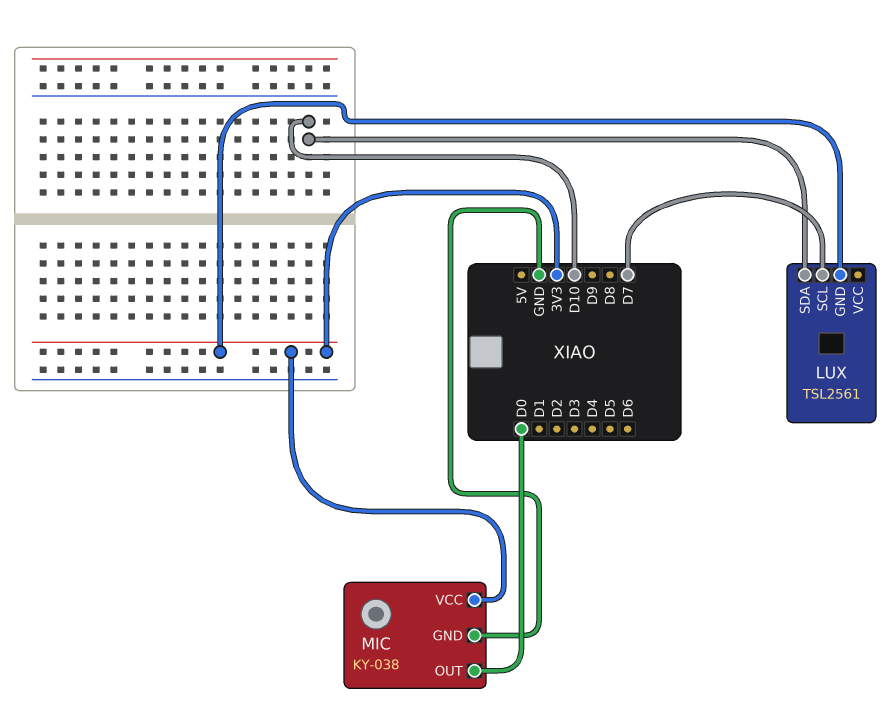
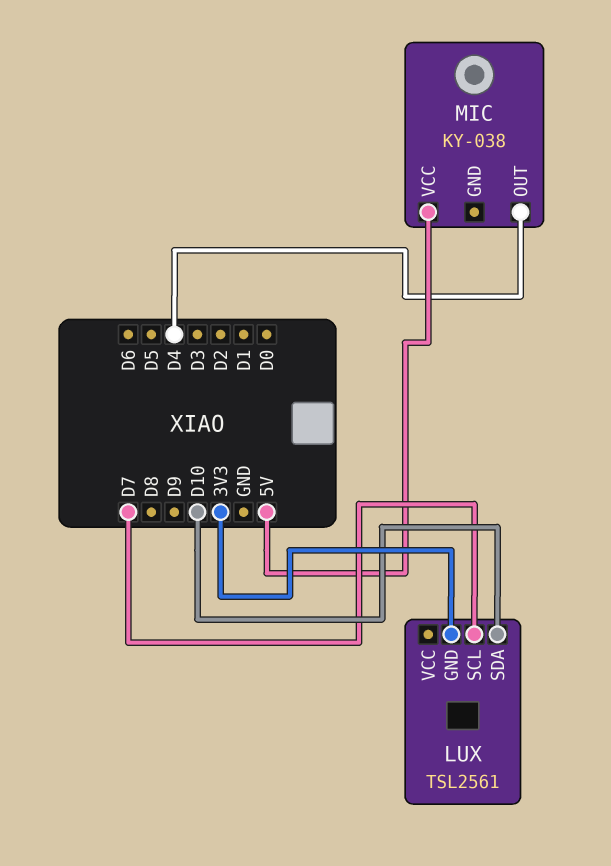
MIC pin GND: GND -> none
MIC pin OUT: D0 -> D4
MIC pin VCC: 3V3 -> 5V

